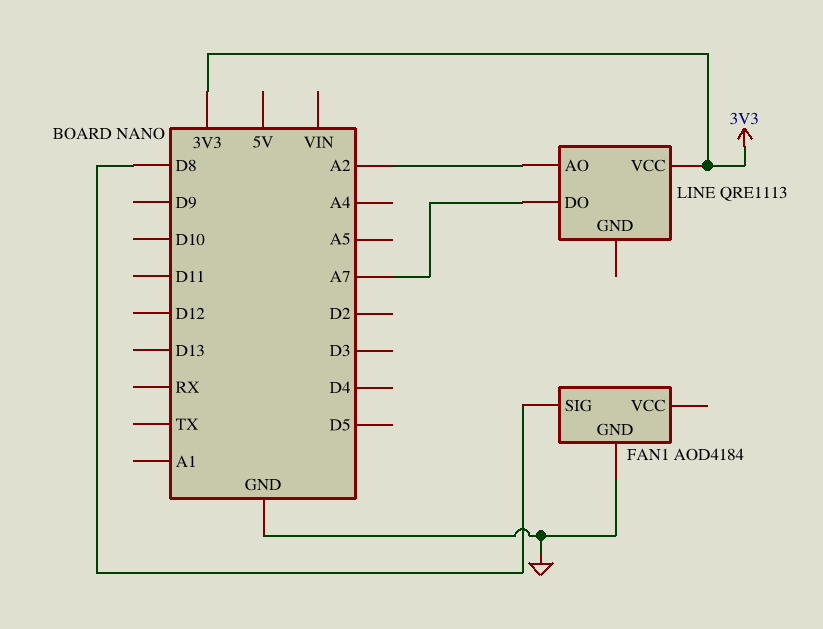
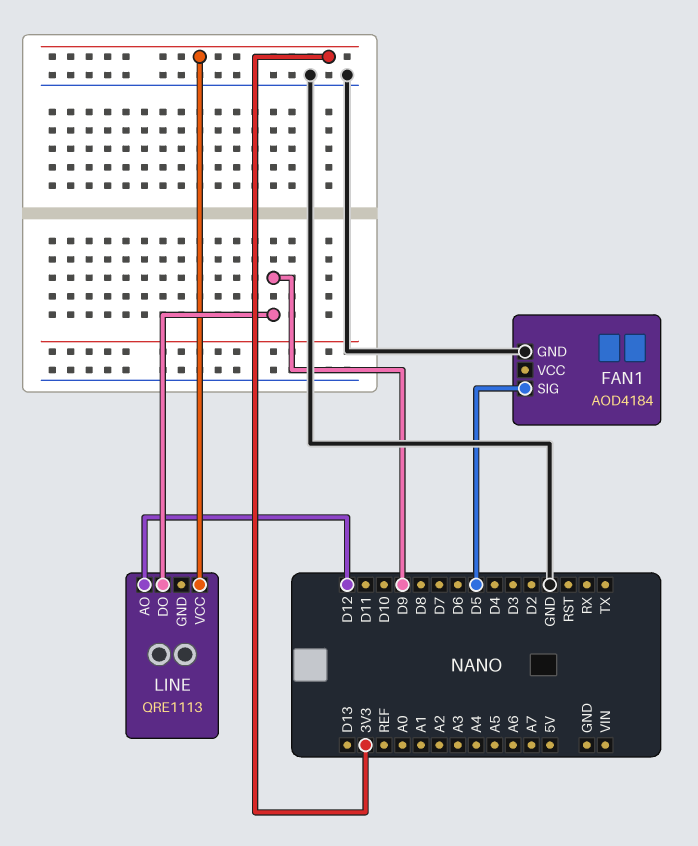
FAN1 pin SIG: D8 -> D5
LINE pin AO: A2 -> D12
LINE pin DO: A7 -> D9

